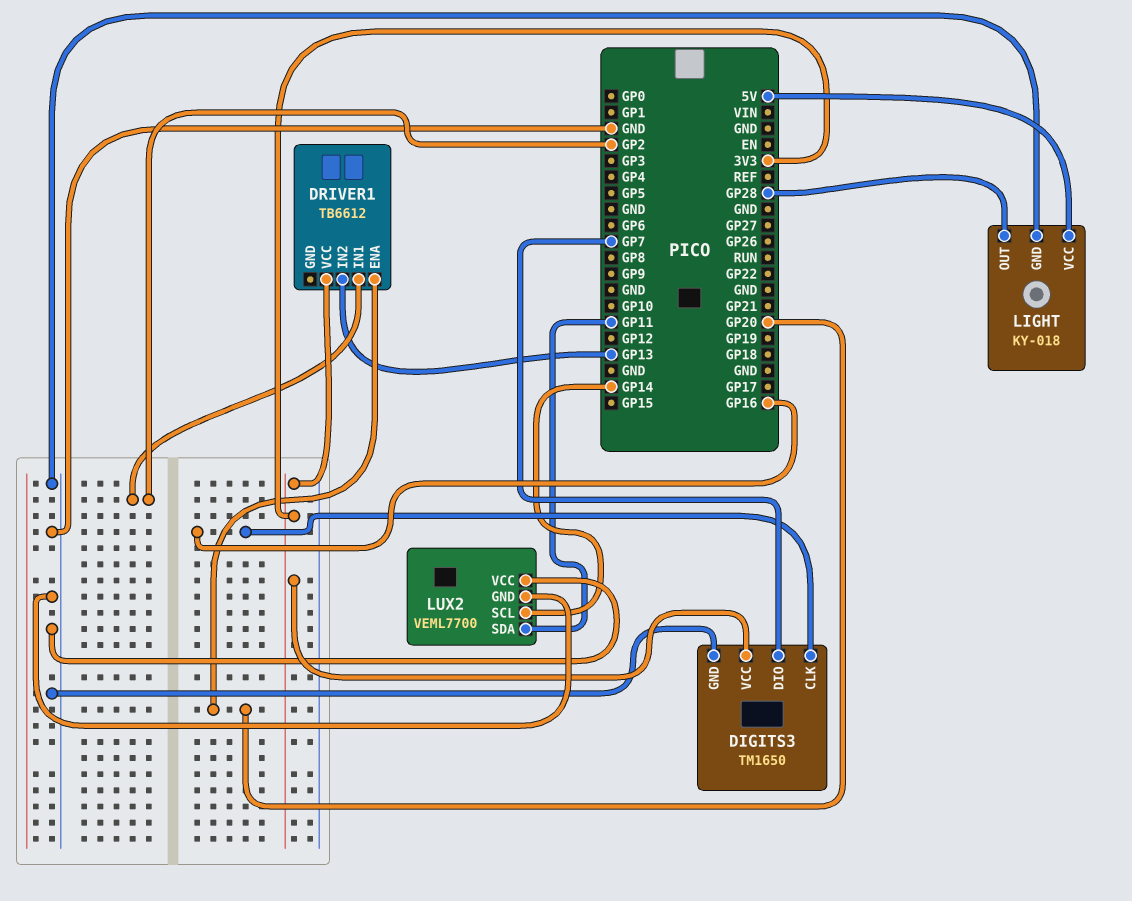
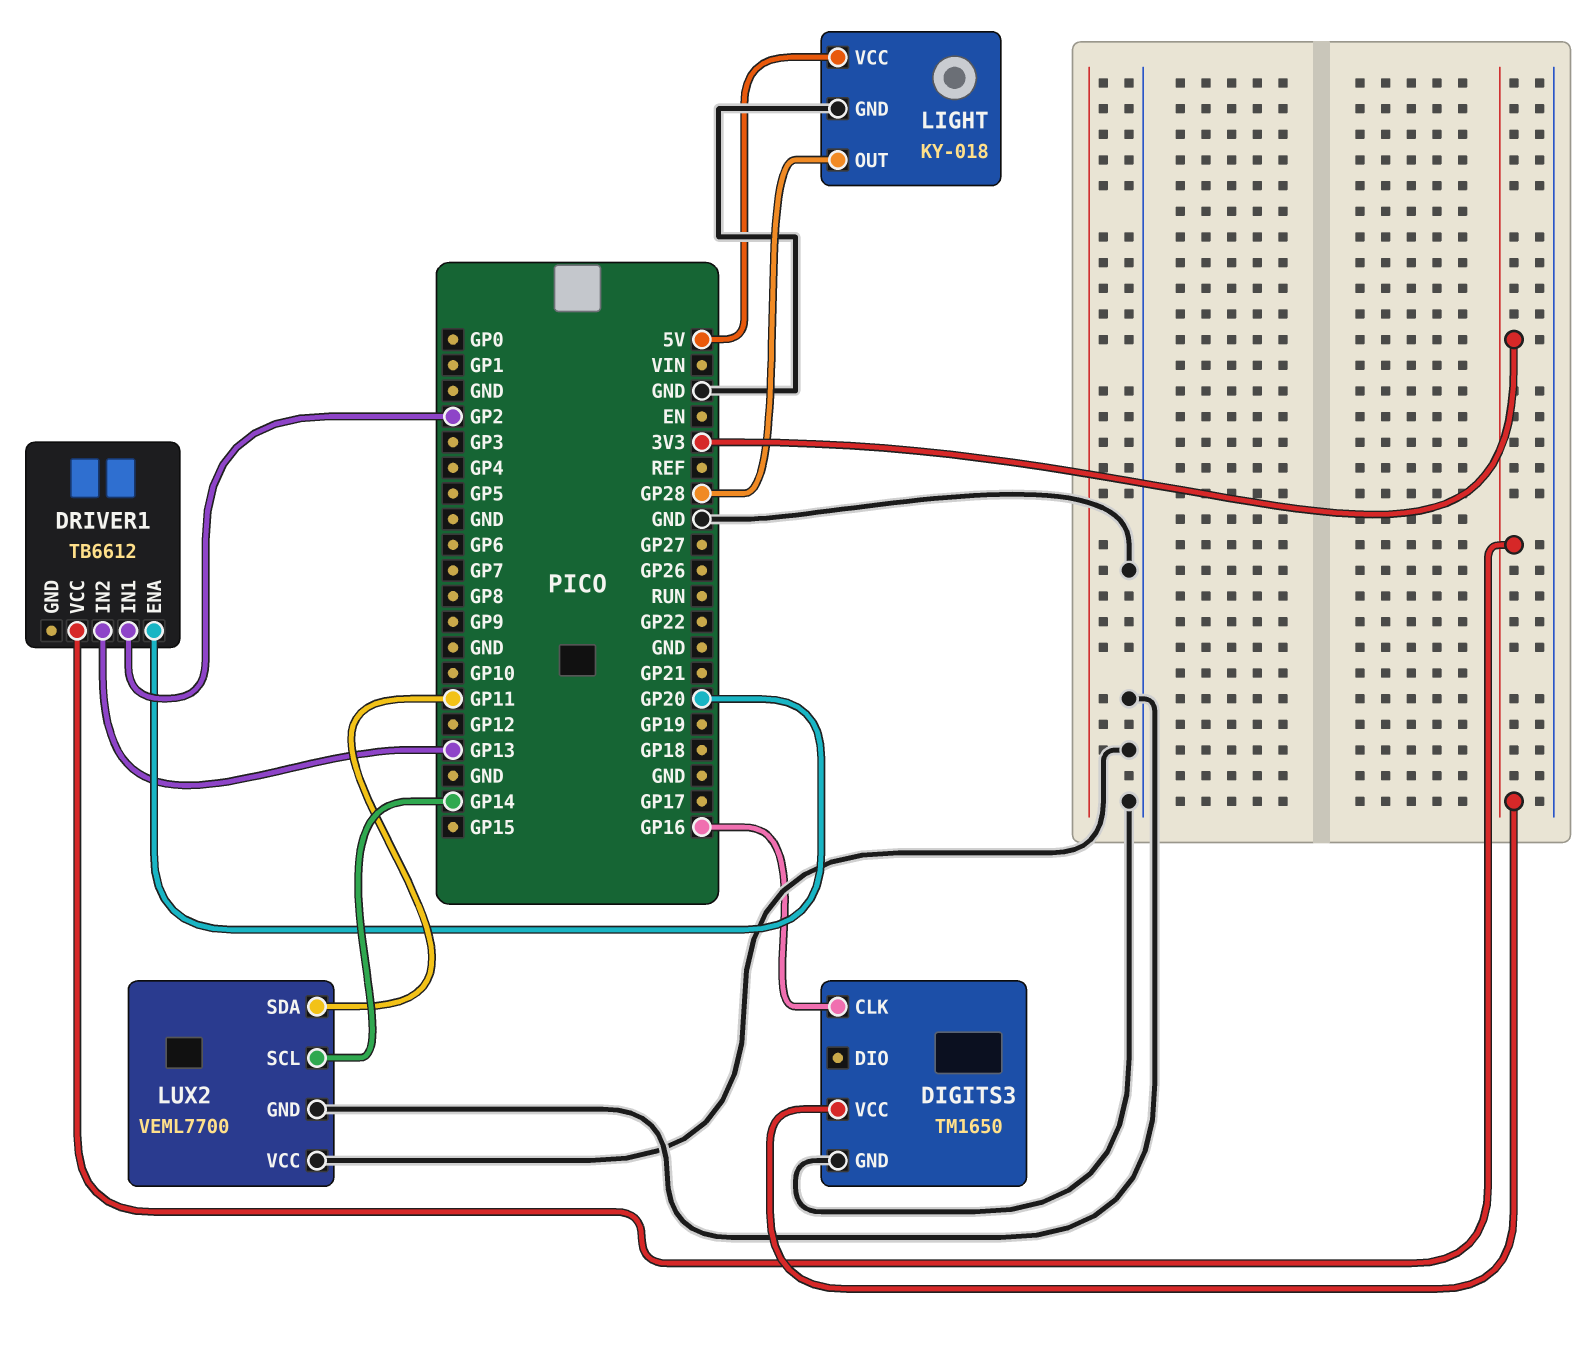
DIGITS3 pin DIO: GP7 -> none

